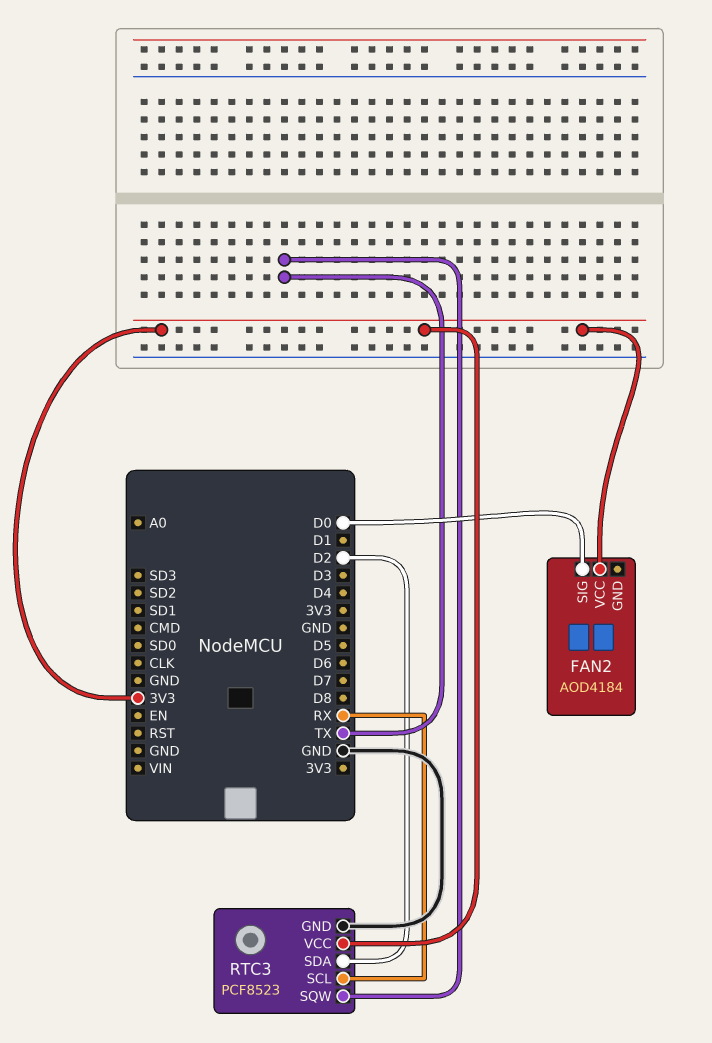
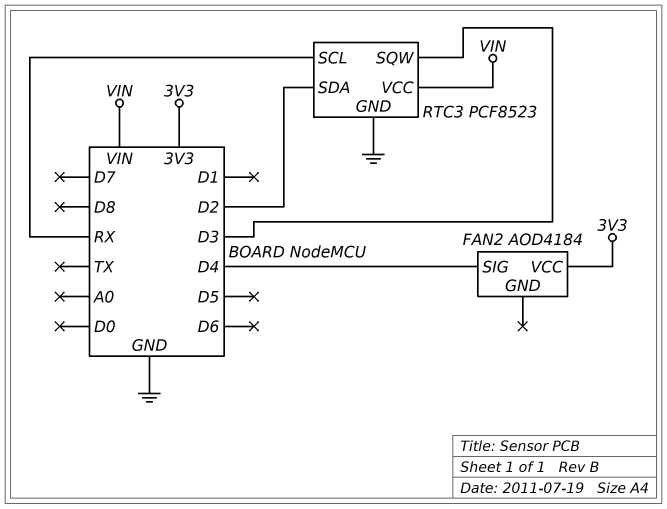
FAN2 pin SIG: D0 -> D4
RTC3 pin SQW: TX -> D3
RTC3 pin VCC: 3V3 -> VIN

